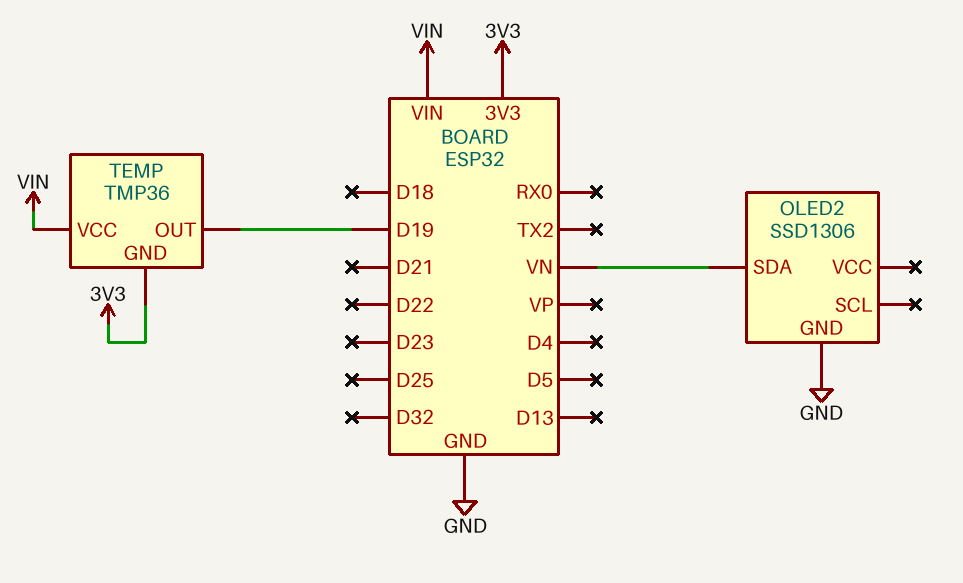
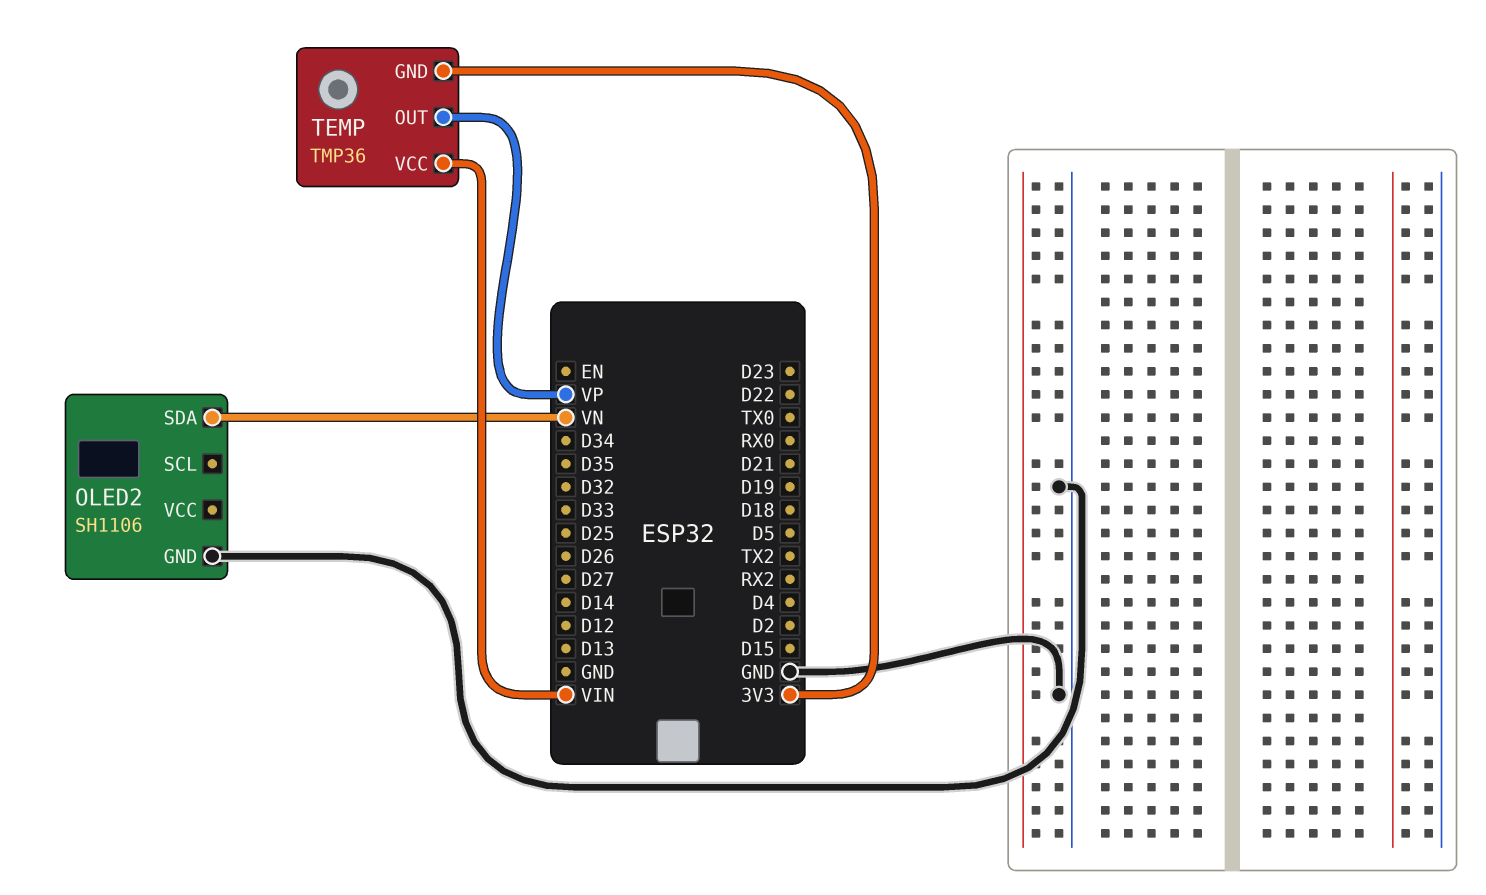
OLED2: SSD1306 -> SH1106
TEMP pin OUT: D19 -> VP

